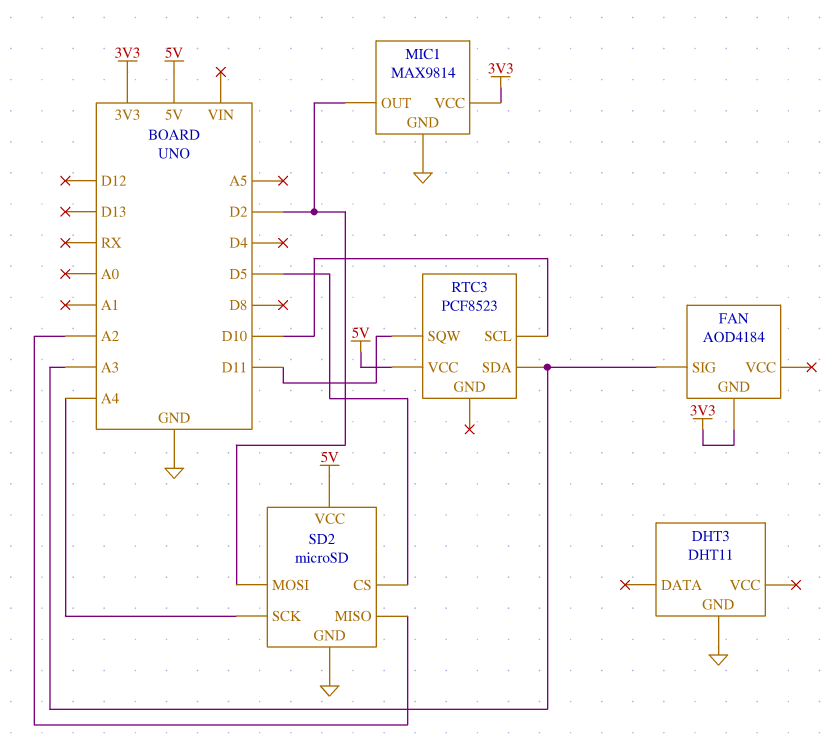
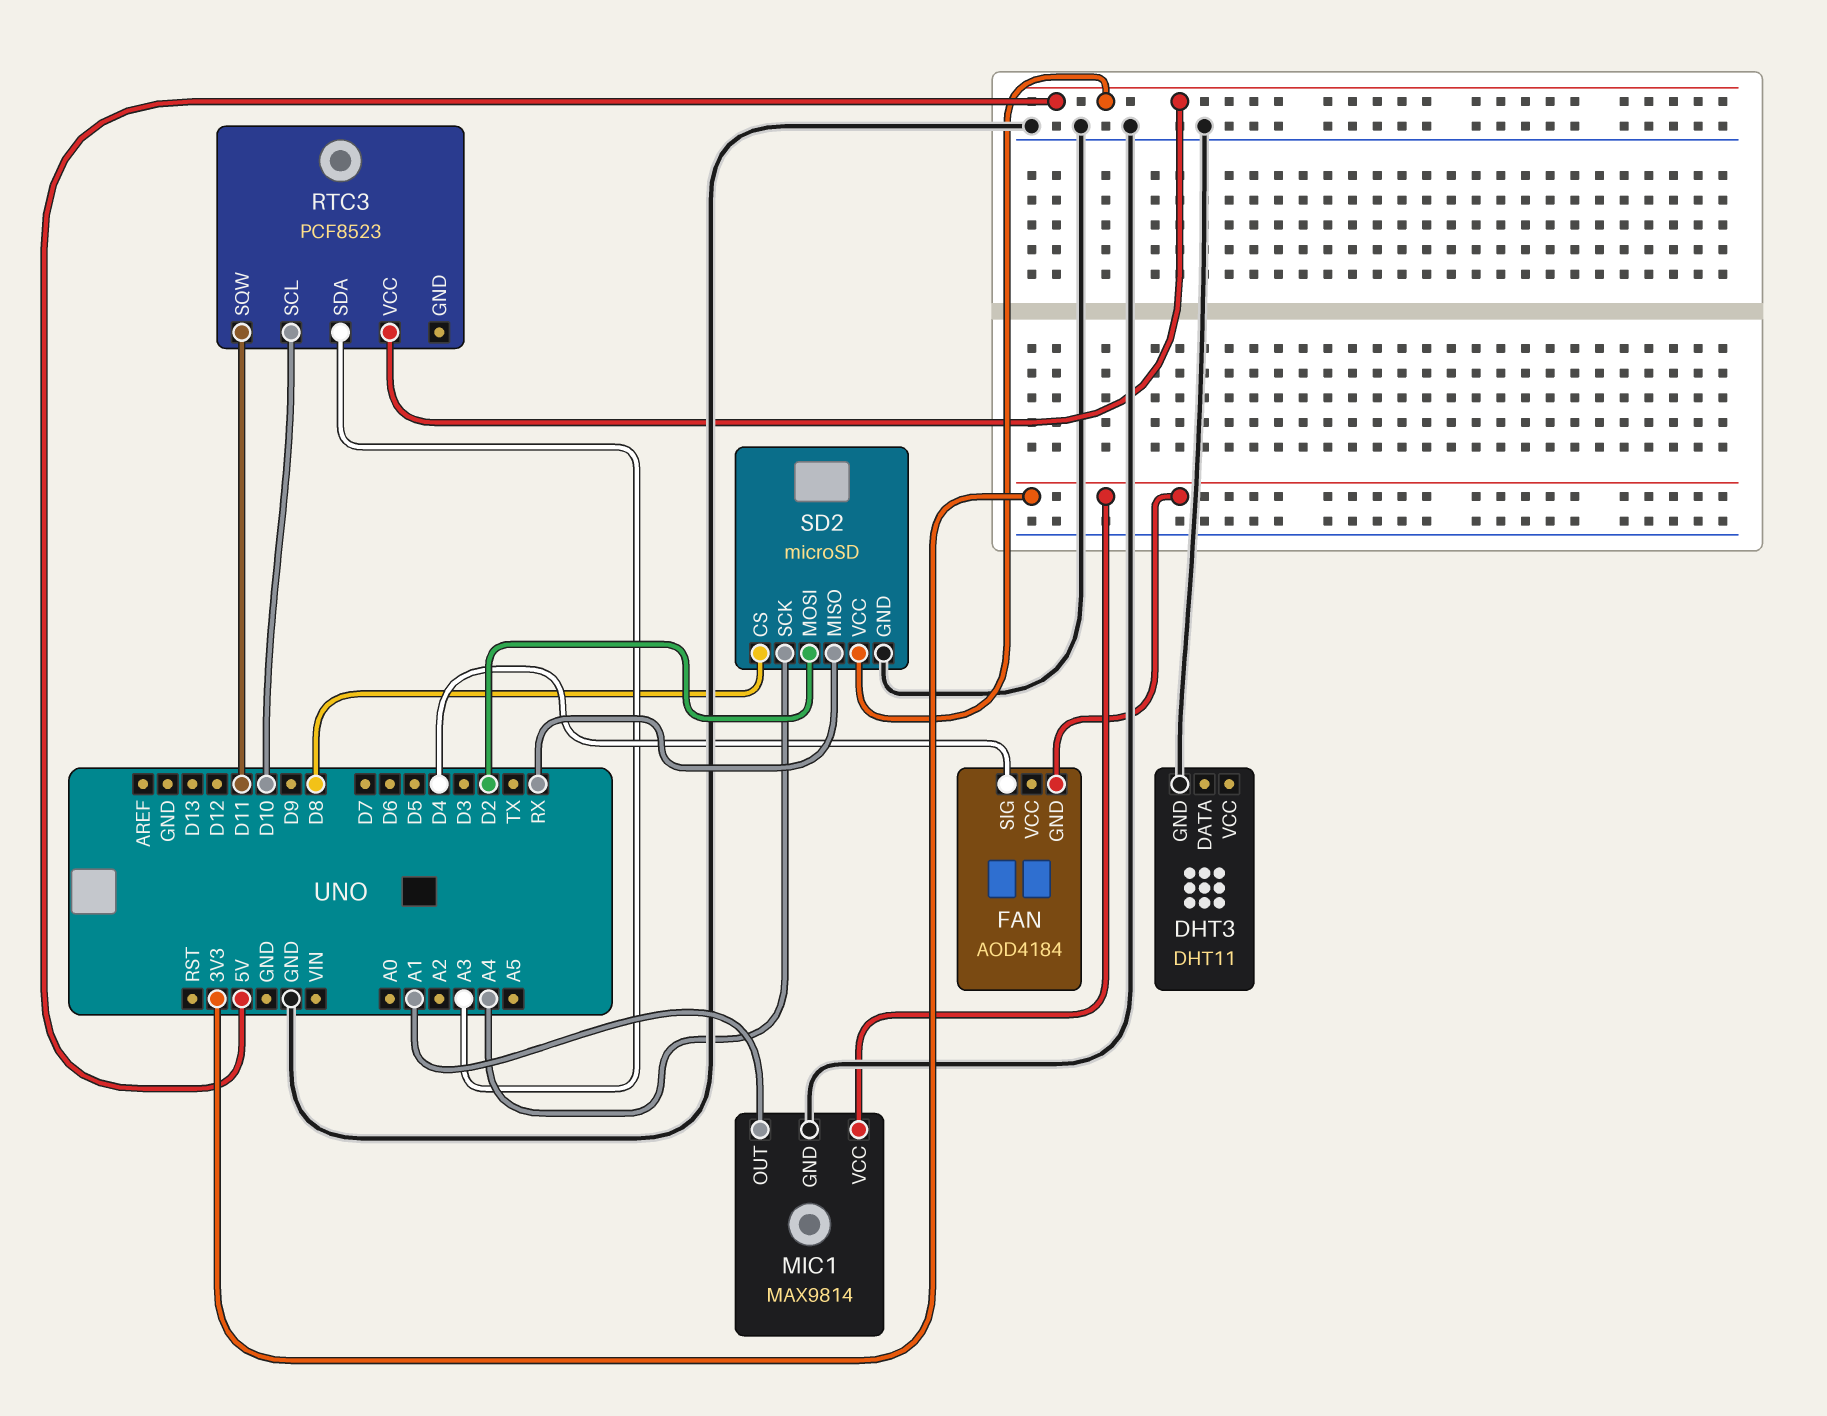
FAN pin SIG: A3 -> D4
MIC1 pin OUT: D2 -> A1
SD2 pin CS: D5 -> D8
SD2 pin MISO: A2 -> RX

